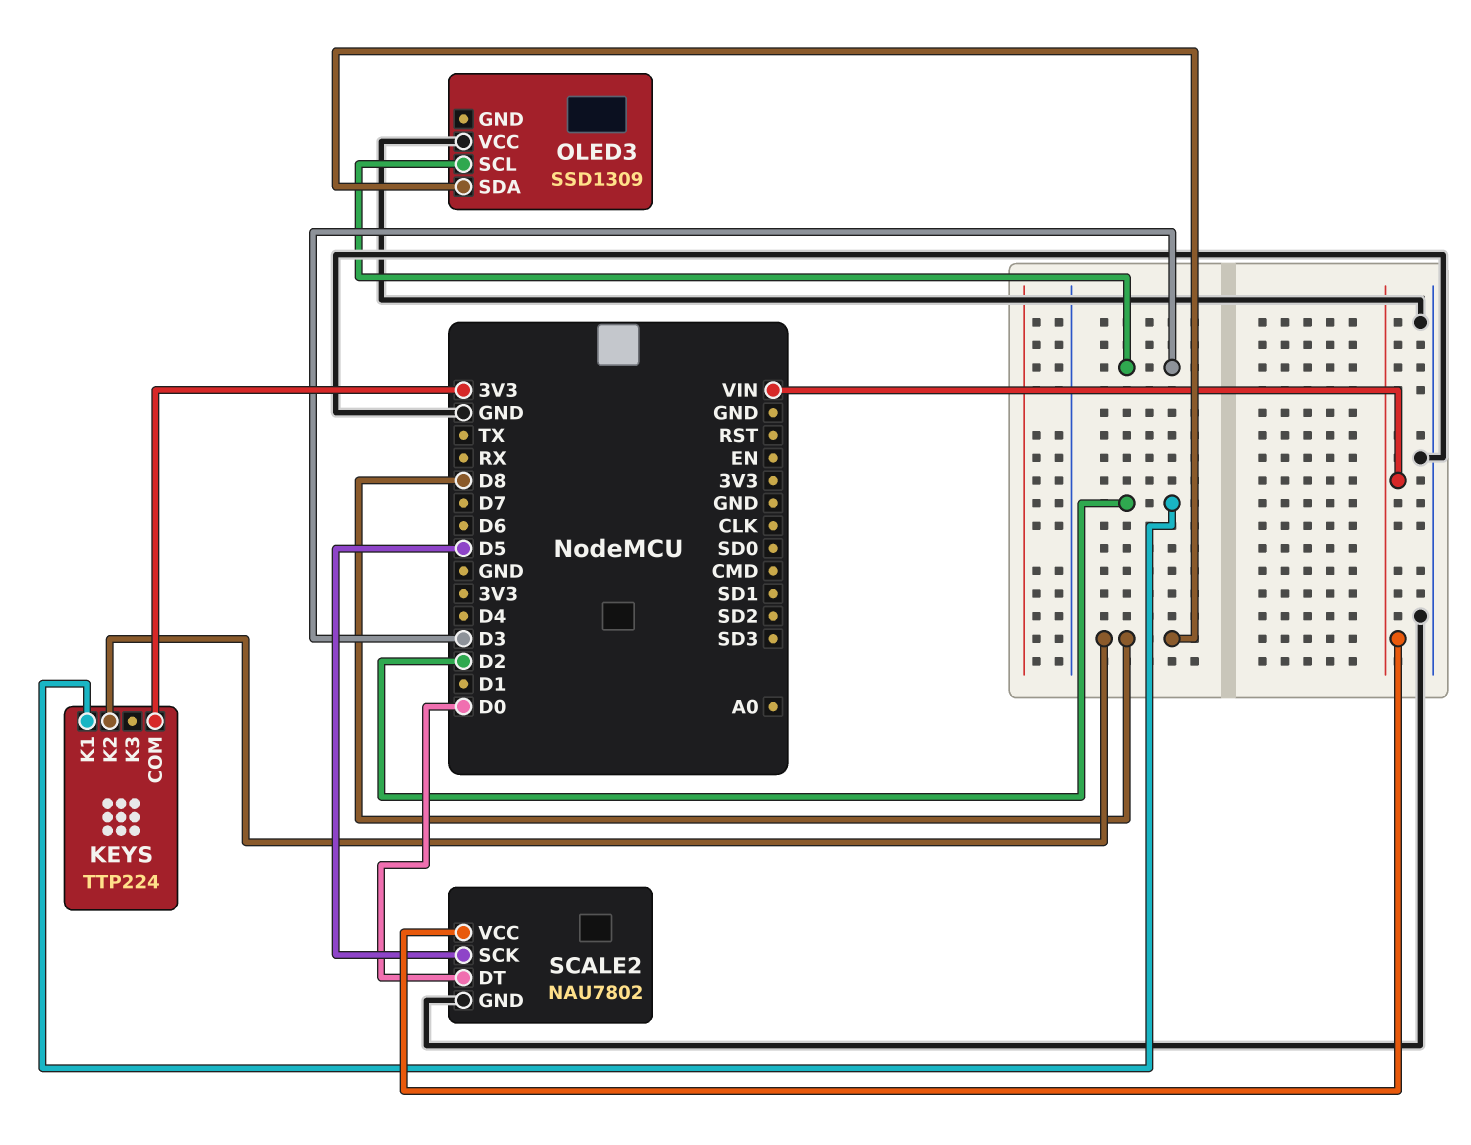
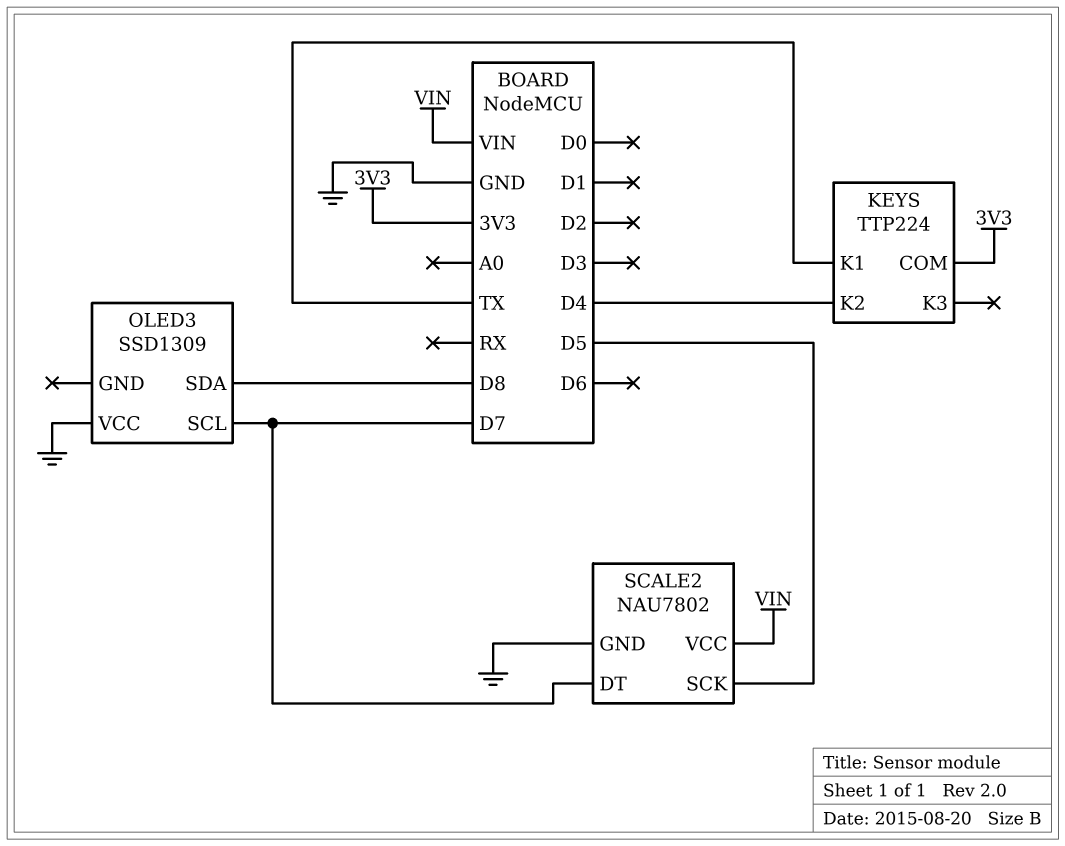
KEYS pin K1: D2 -> TX
KEYS pin K2: D8 -> D4
OLED3 pin SCL: D3 -> D7
SCALE2 pin DT: D0 -> D7

